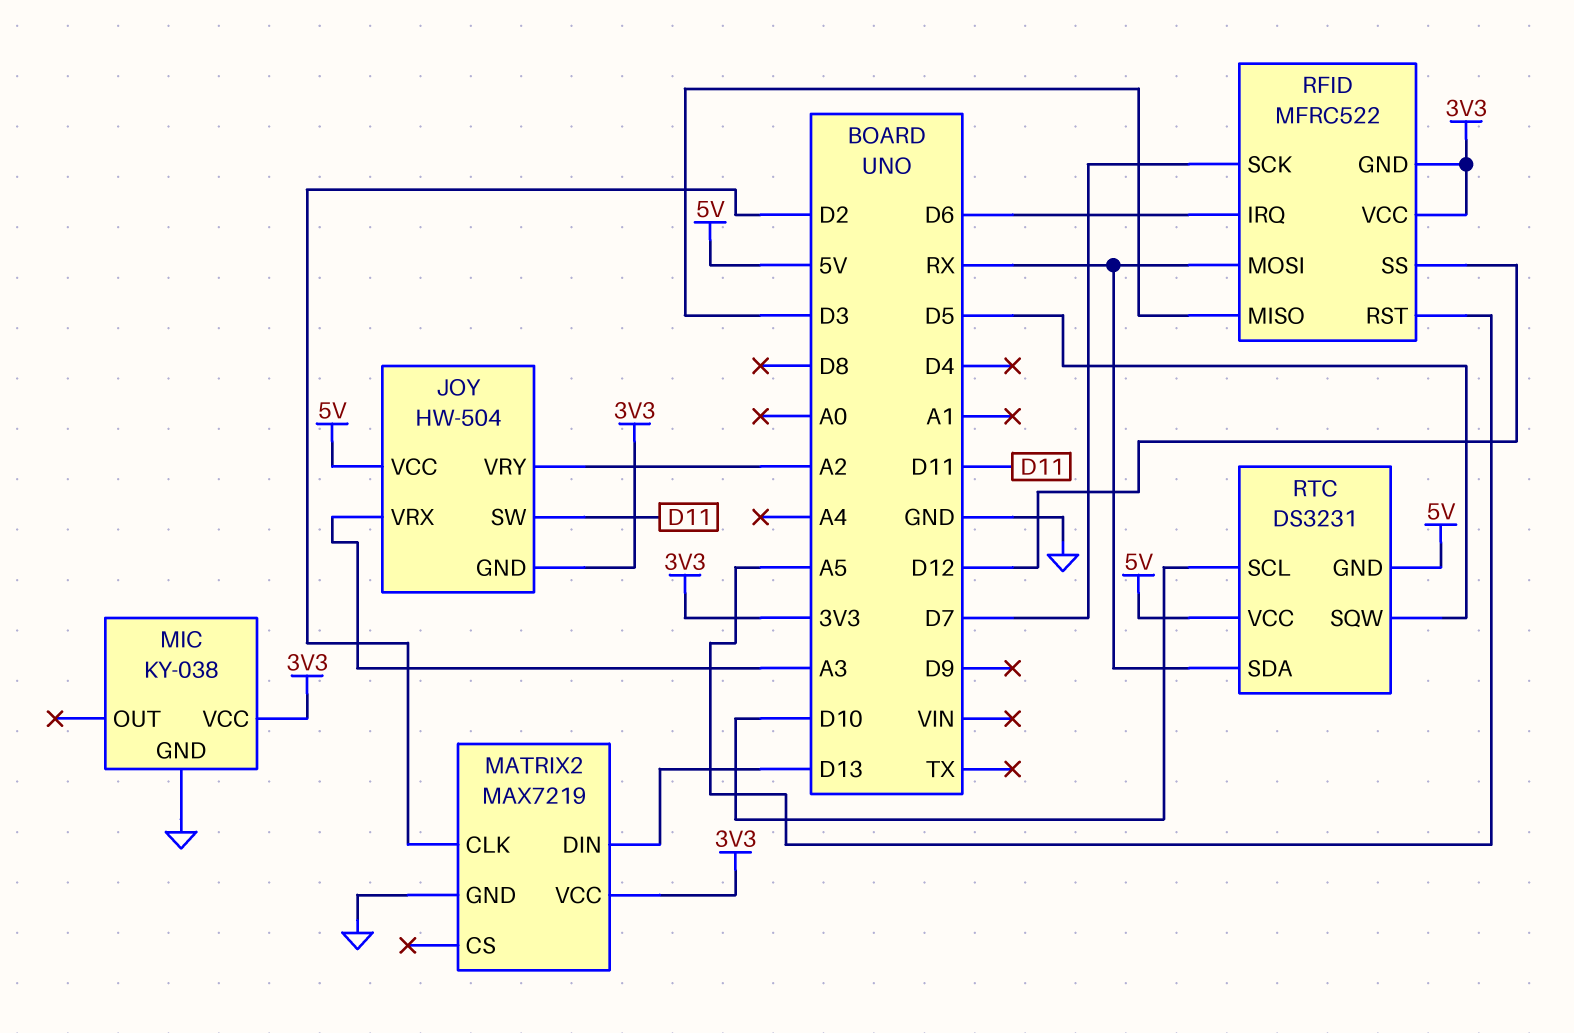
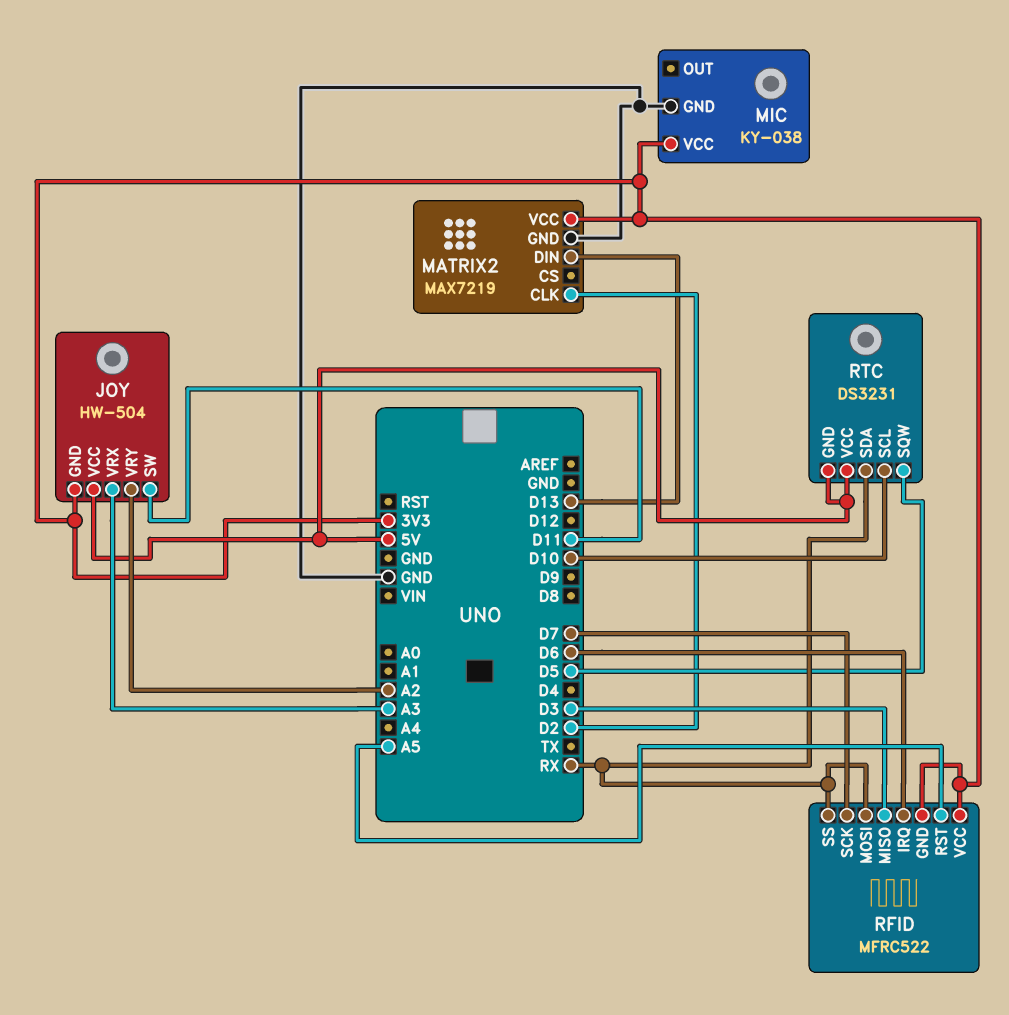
RFID pin SS: D12 -> RX

